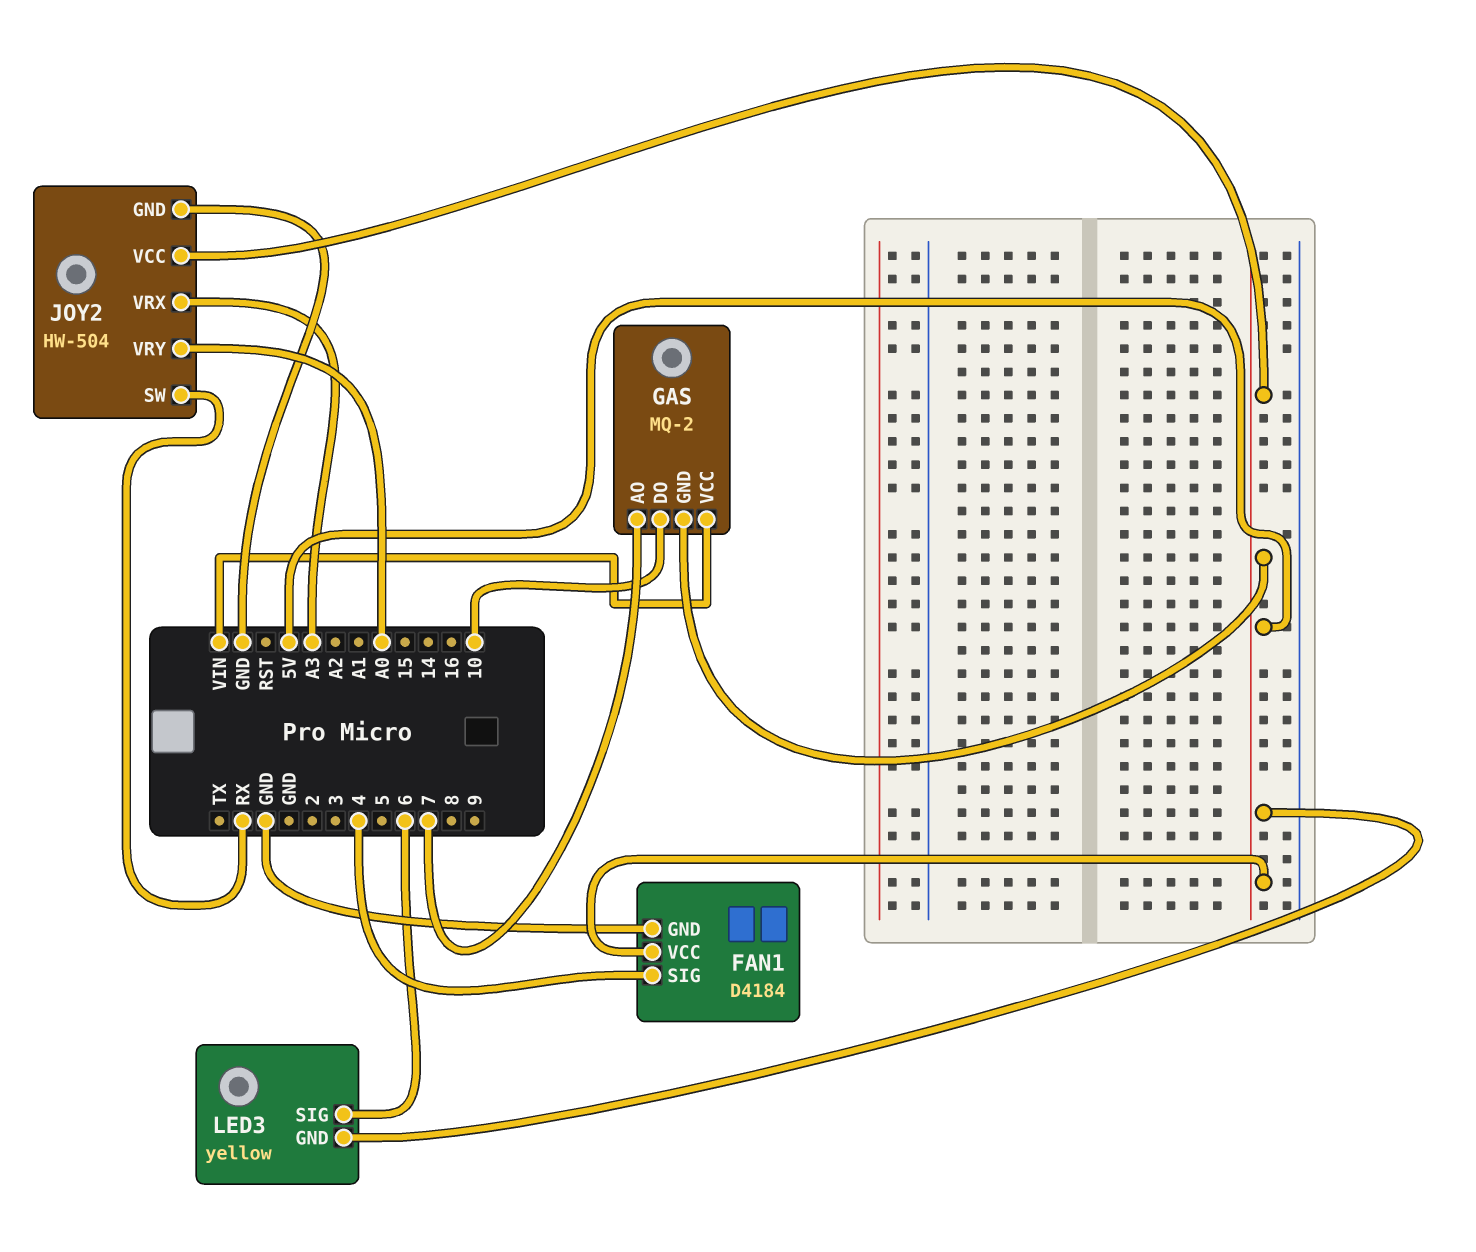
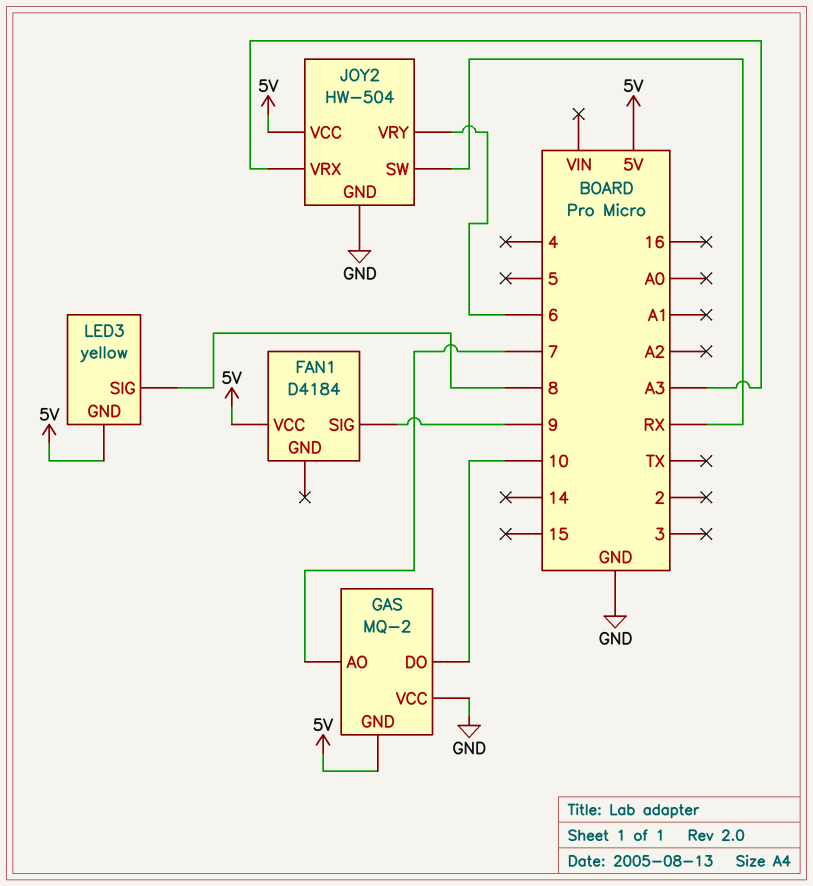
FAN1 pin GND: GND -> none
FAN1 pin SIG: 4 -> 9
GAS pin VCC: VIN -> GND
JOY2 pin VRY: A0 -> 6
LED3 pin SIG: 6 -> 8

